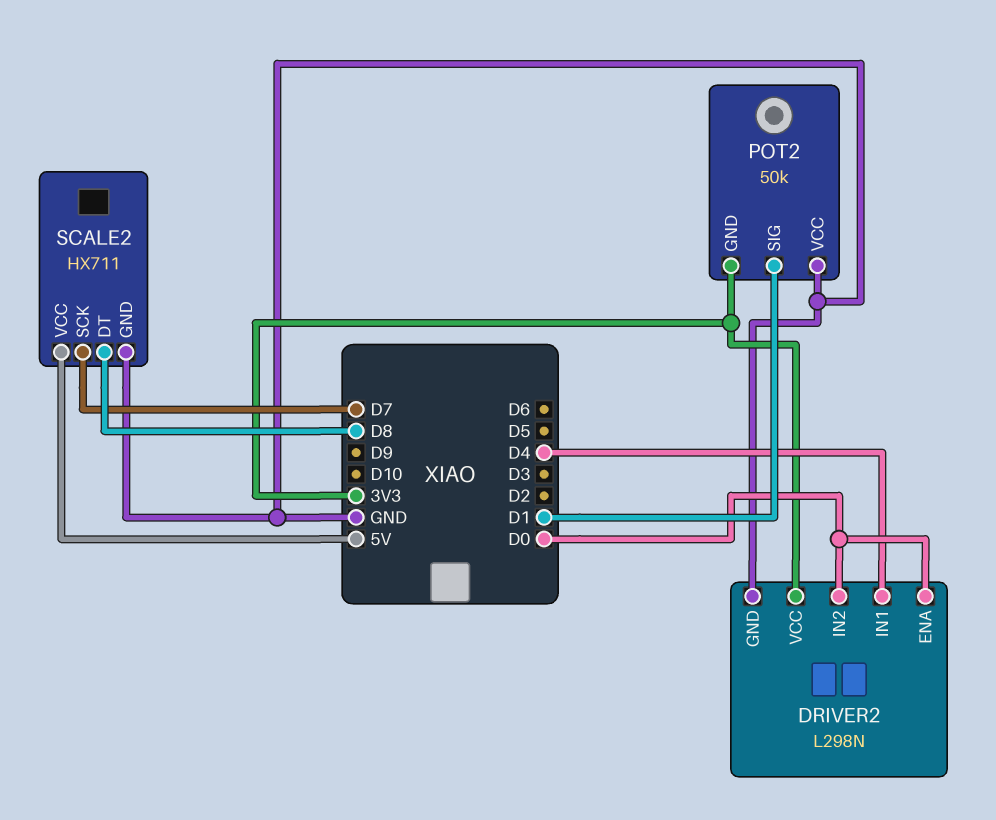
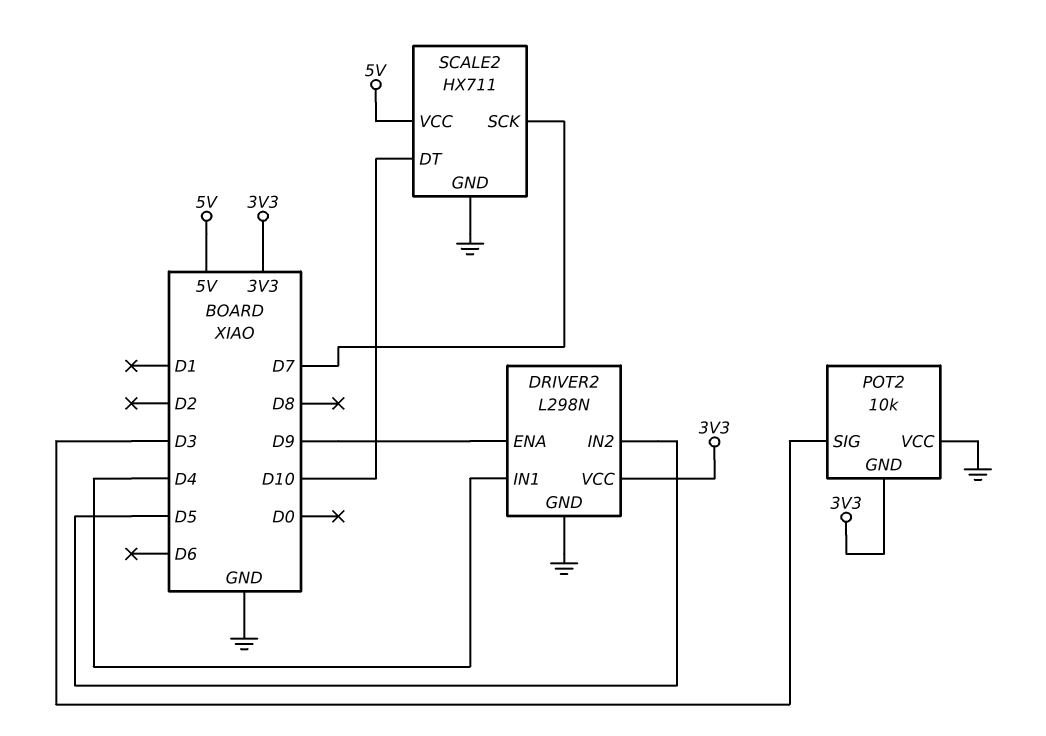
DRIVER2 pin ENA: D0 -> D9
DRIVER2 pin IN2: D0 -> D5
POT2: 50k -> 10k
POT2 pin SIG: D1 -> D3
SCALE2 pin DT: D8 -> D10

